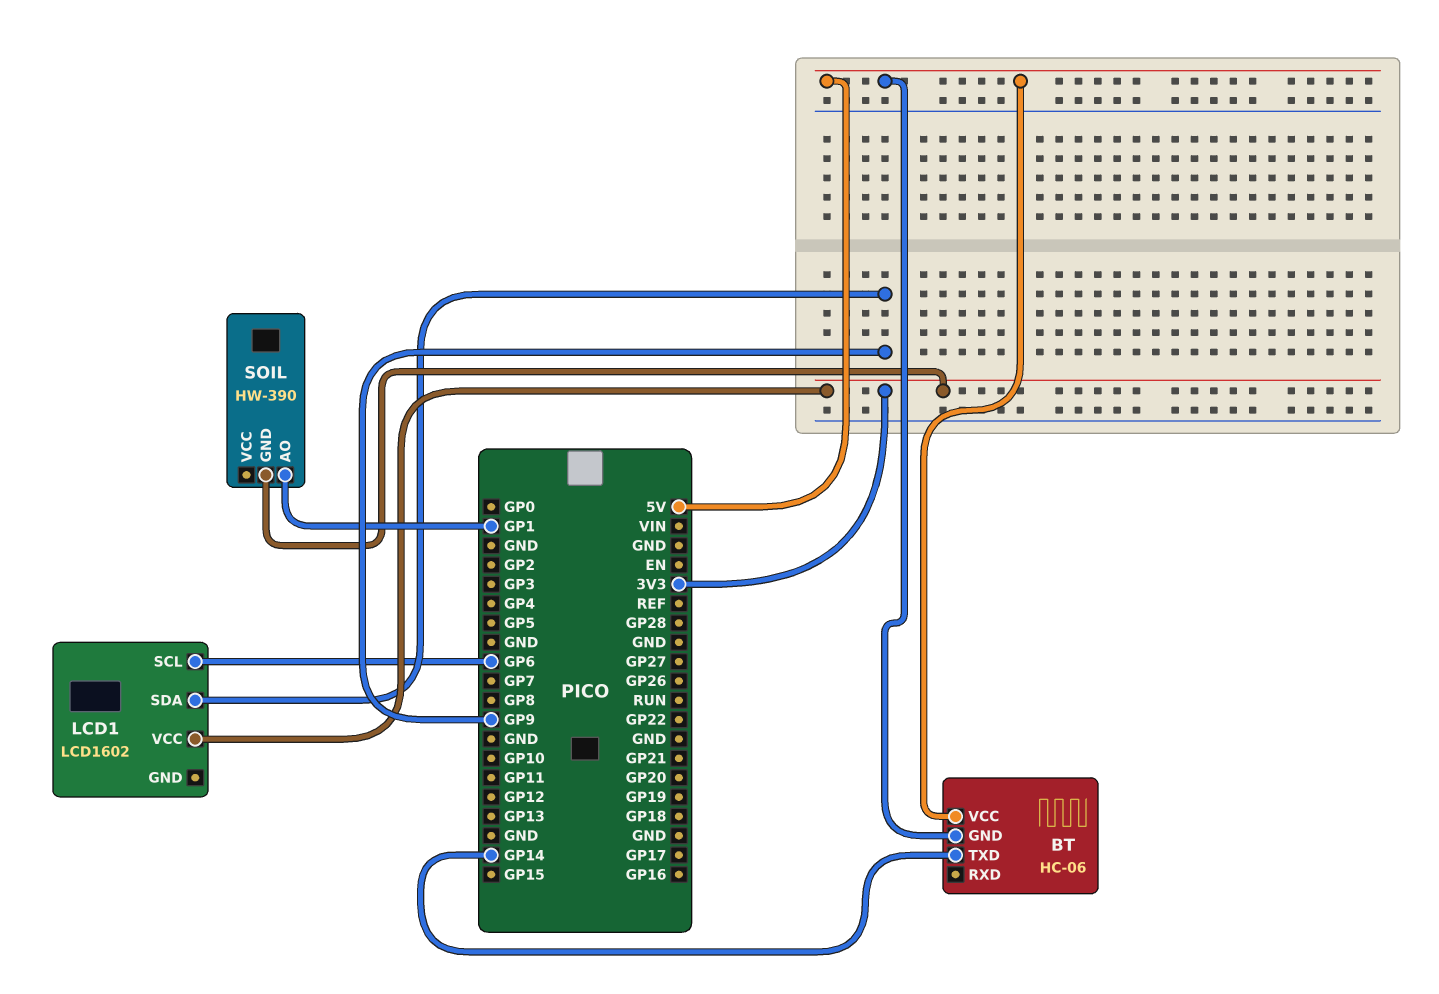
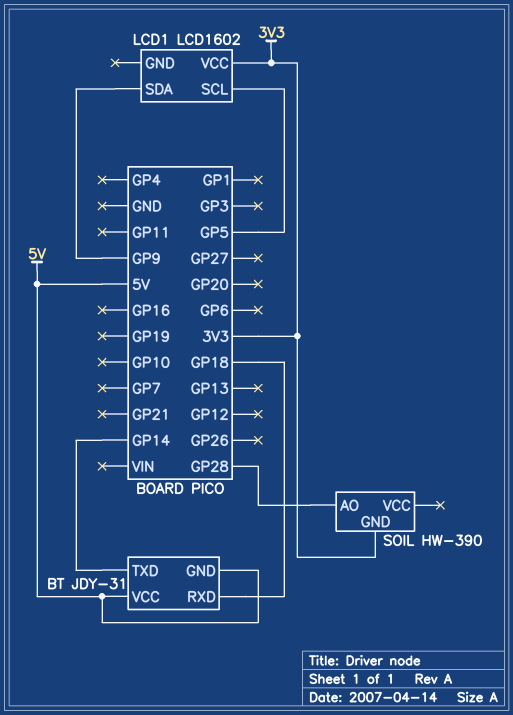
BT: HC-06 -> JDY-31
BT pin RXD: none -> GP18
LCD1 pin SCL: GP6 -> GP5
SOIL pin AO: GP1 -> GP28

